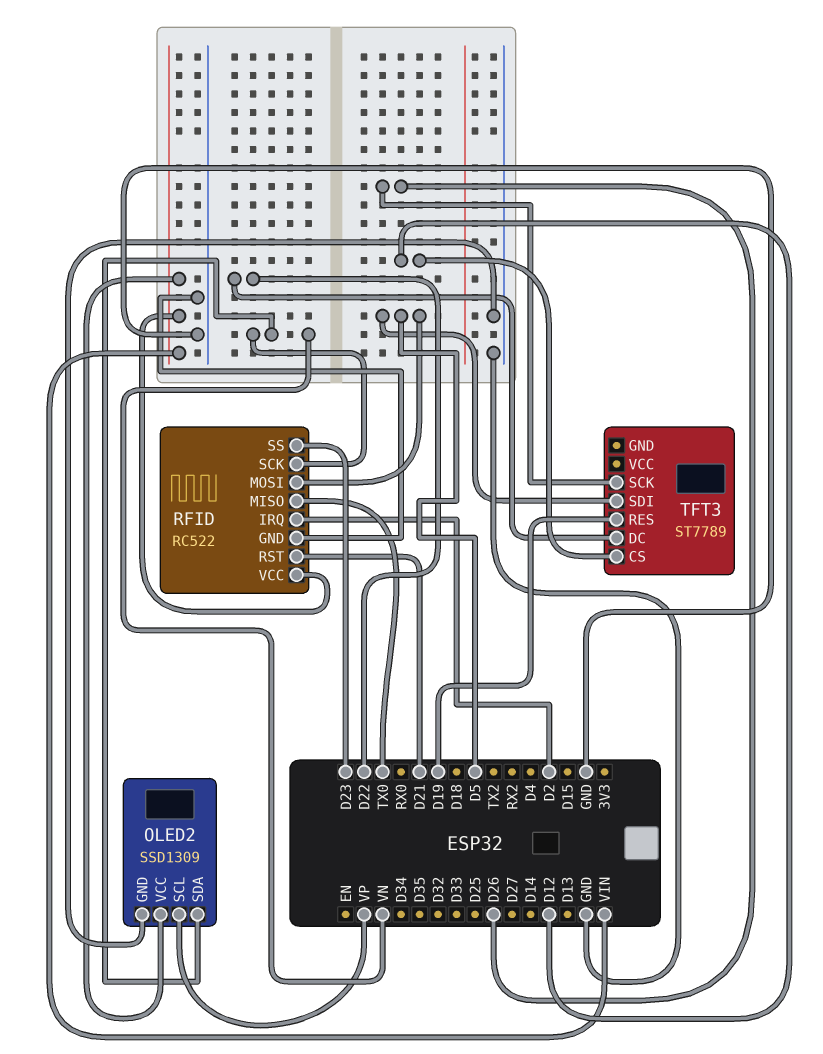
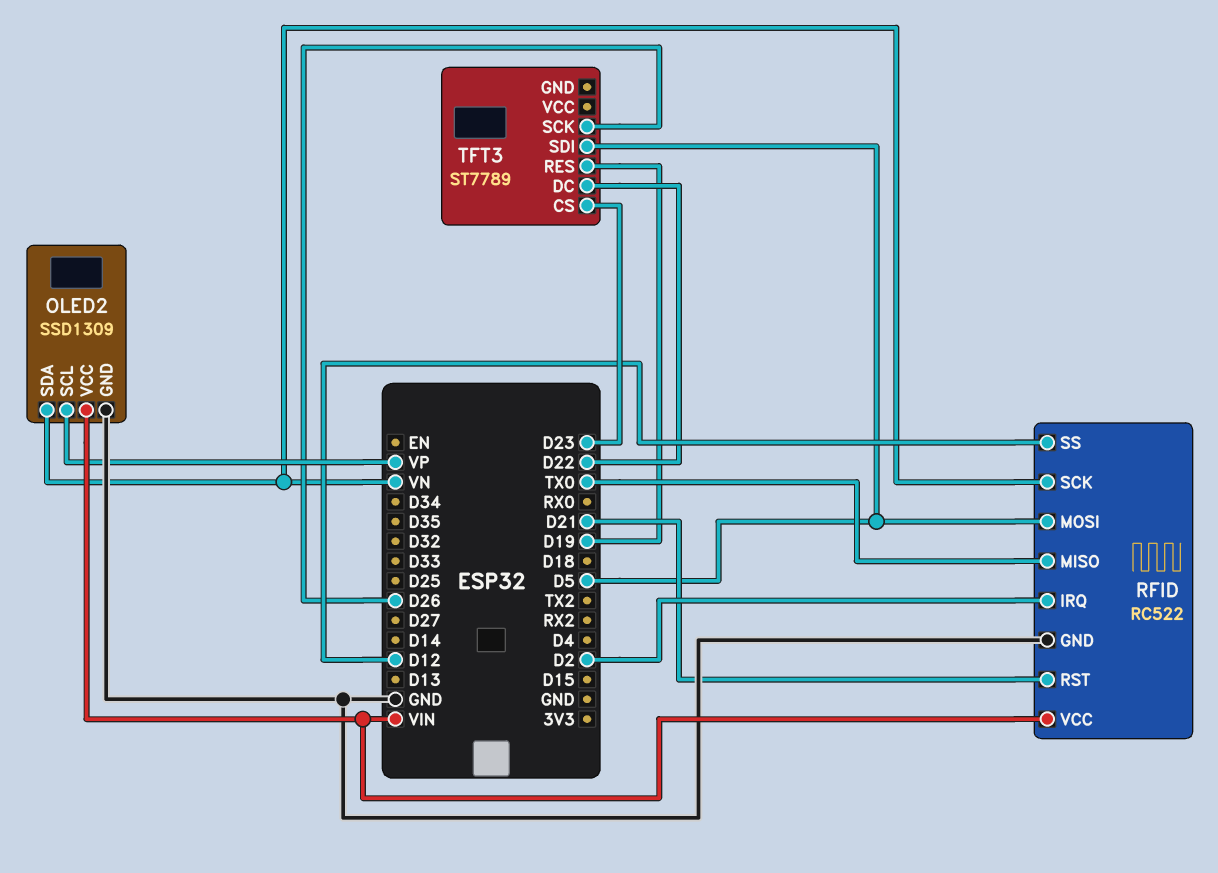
RFID pin SS: D23 -> D12
TFT3 pin CS: D12 -> D23

